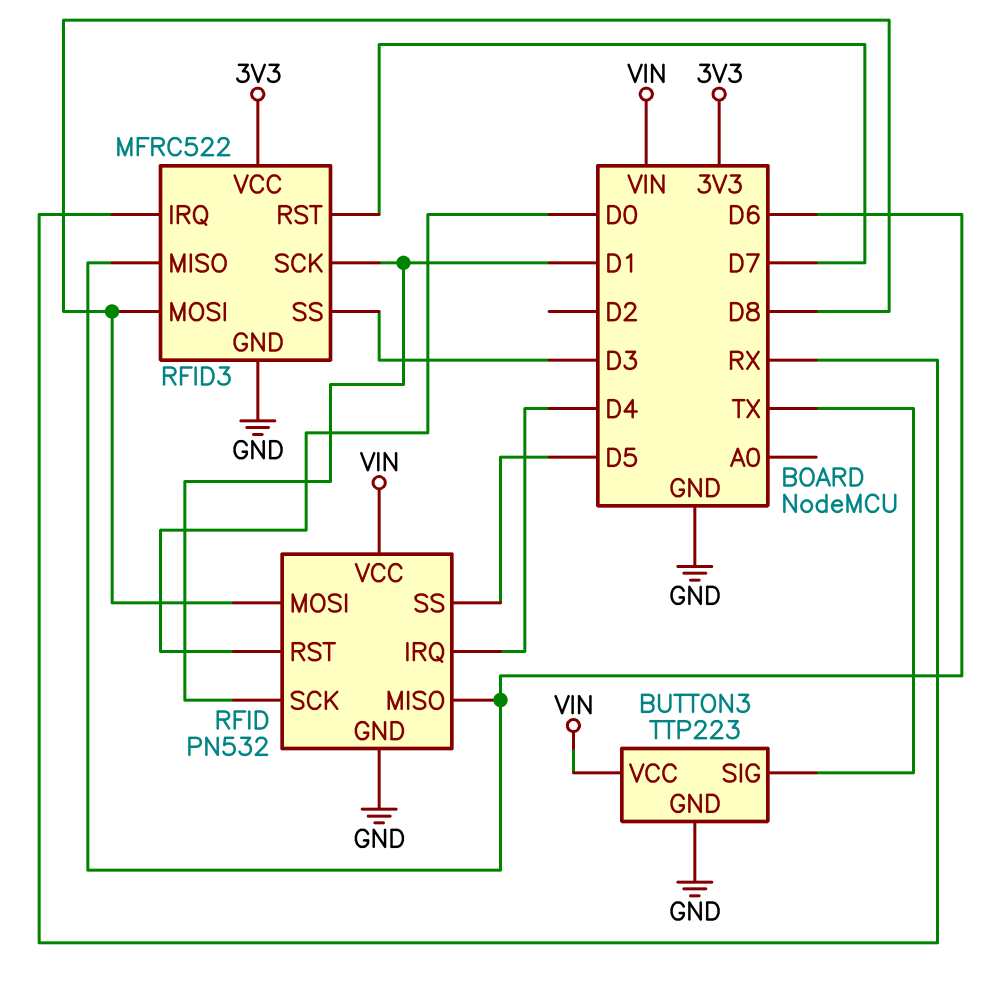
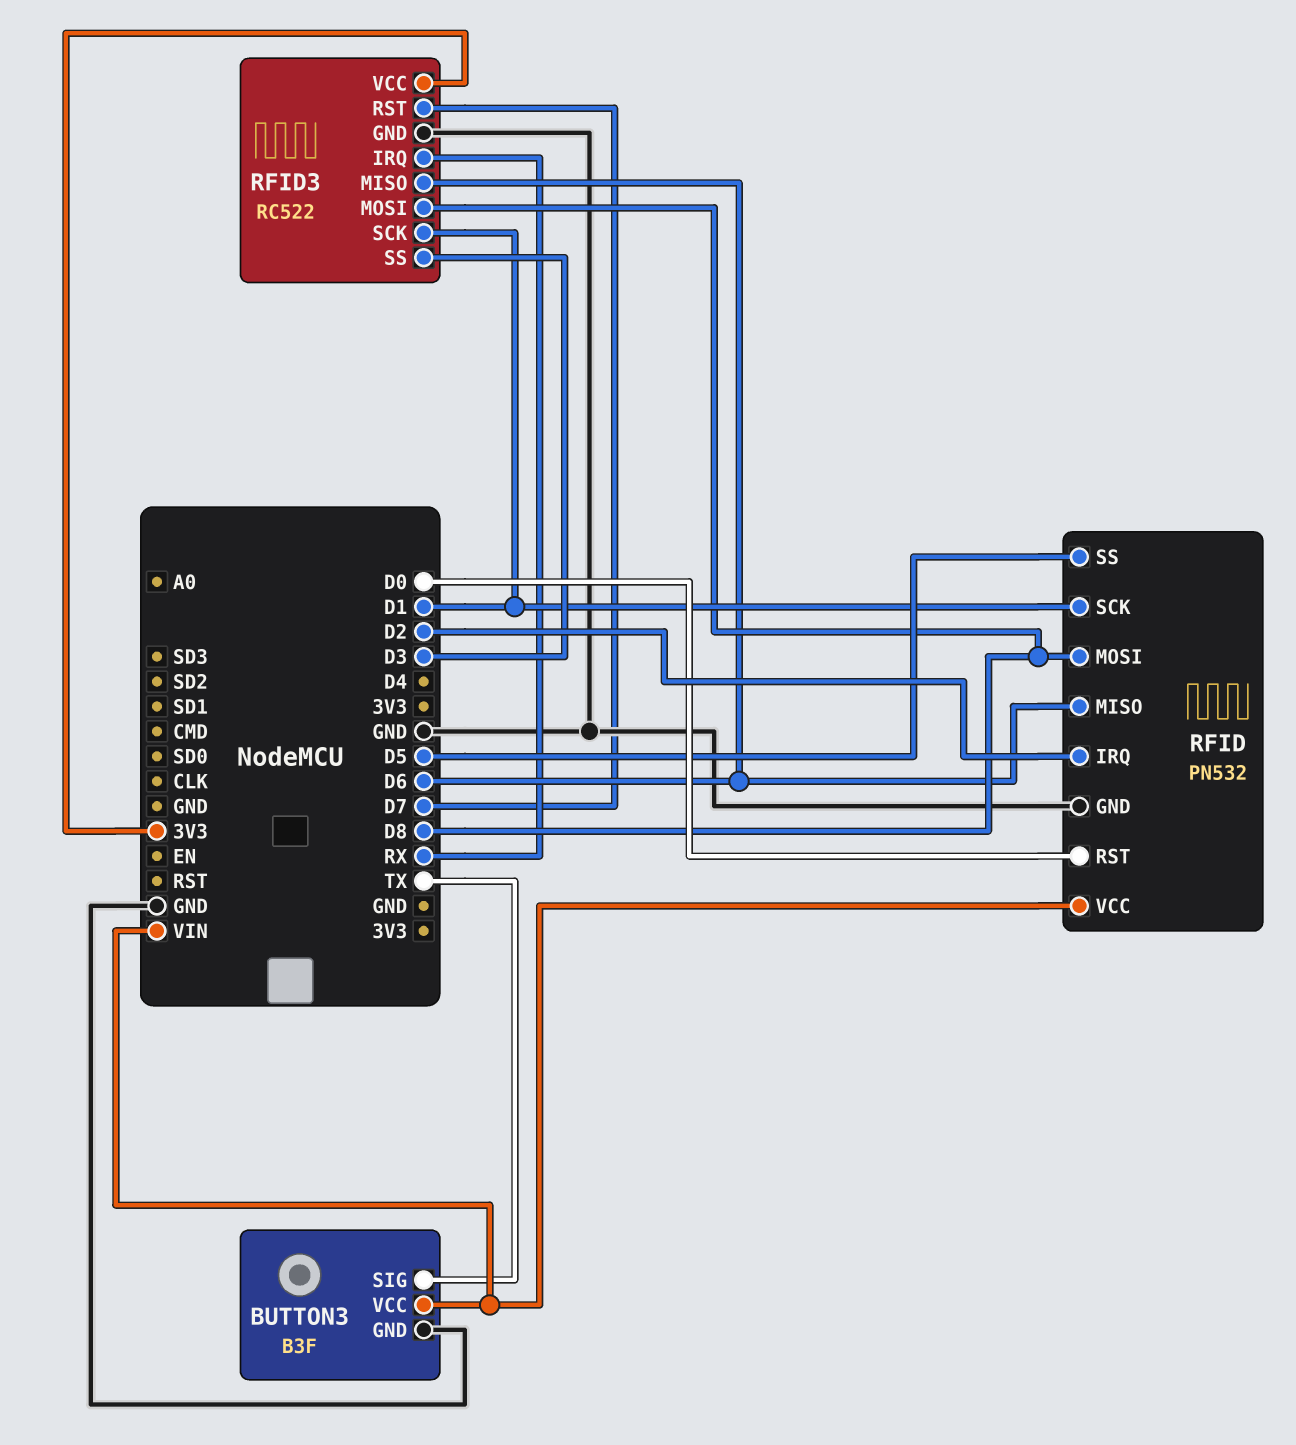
BUTTON3: TTP223 -> B3F
RFID pin IRQ: D4 -> D2
RFID3: MFRC522 -> RC522

